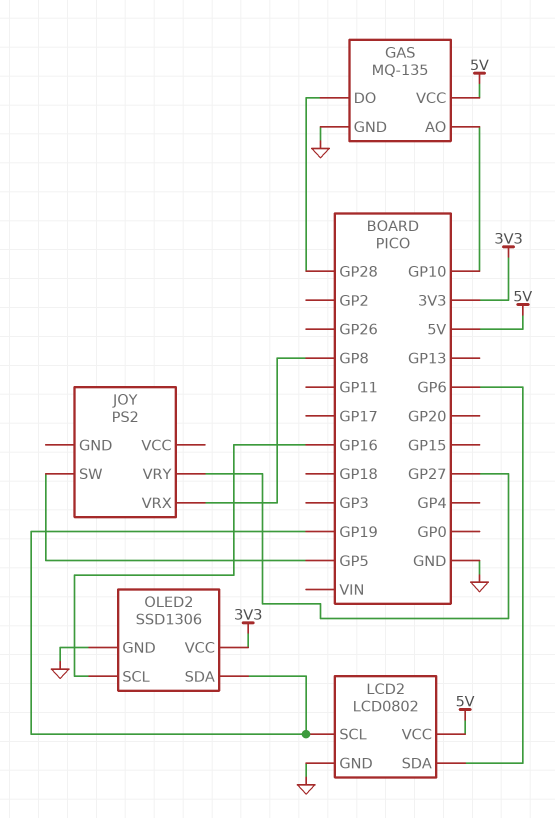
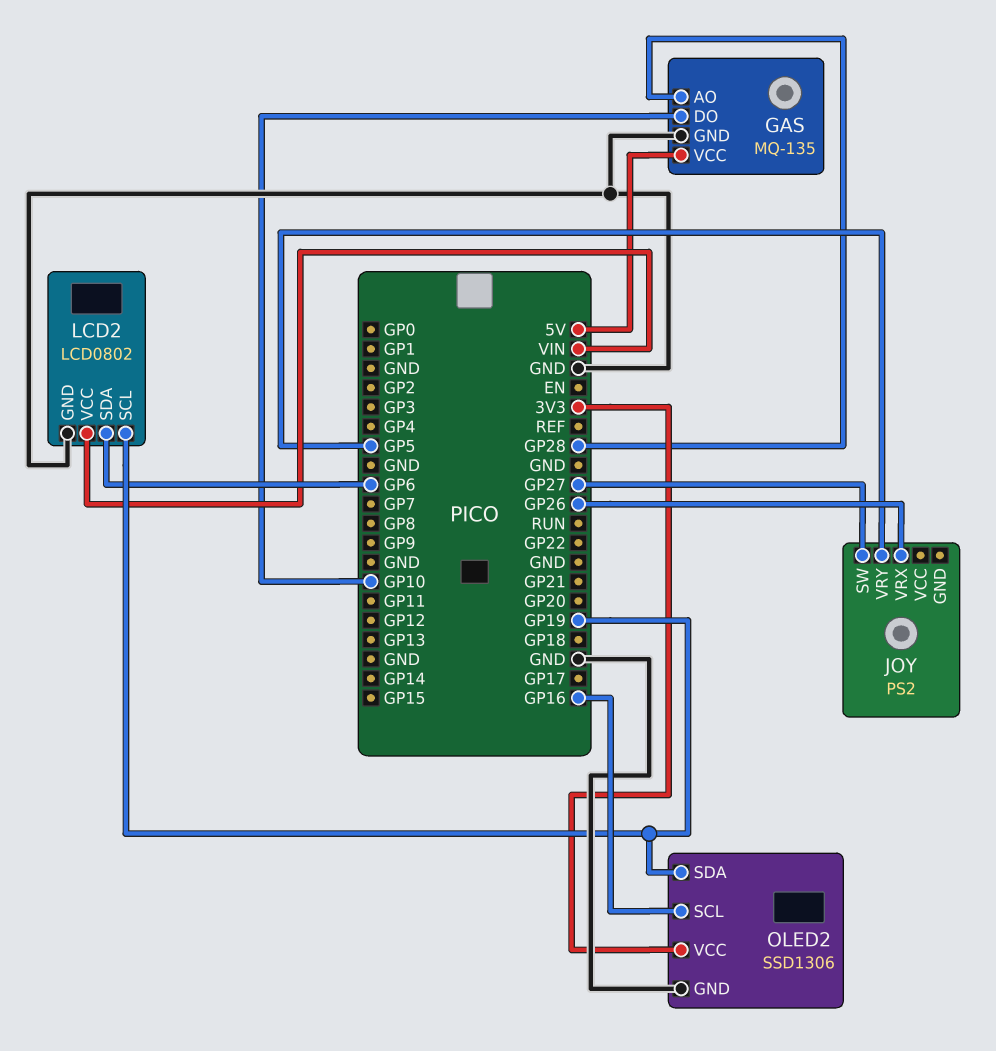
GAS pin AO: GP10 -> GP28
GAS pin DO: GP28 -> GP10
JOY pin SW: GP5 -> GP27
JOY pin VRX: GP8 -> GP26
JOY pin VRY: GP27 -> GP5
LCD2 pin VCC: 5V -> VIN

